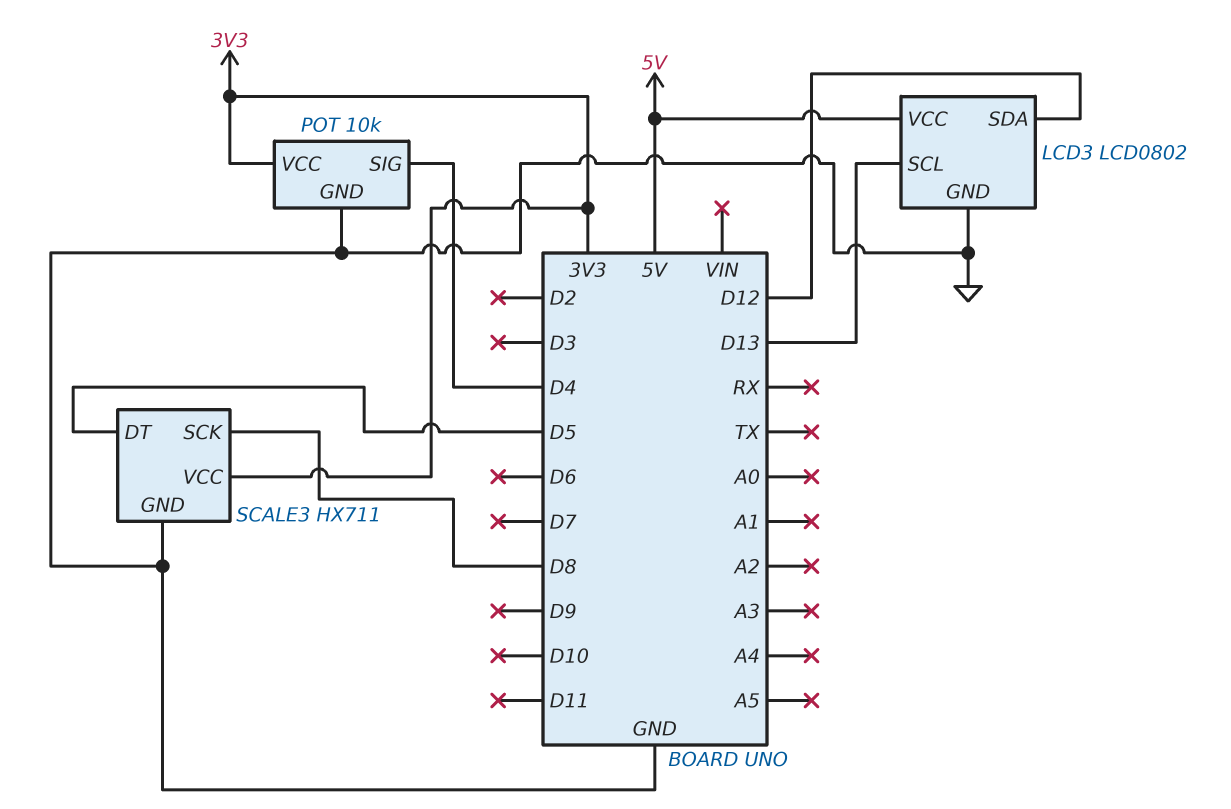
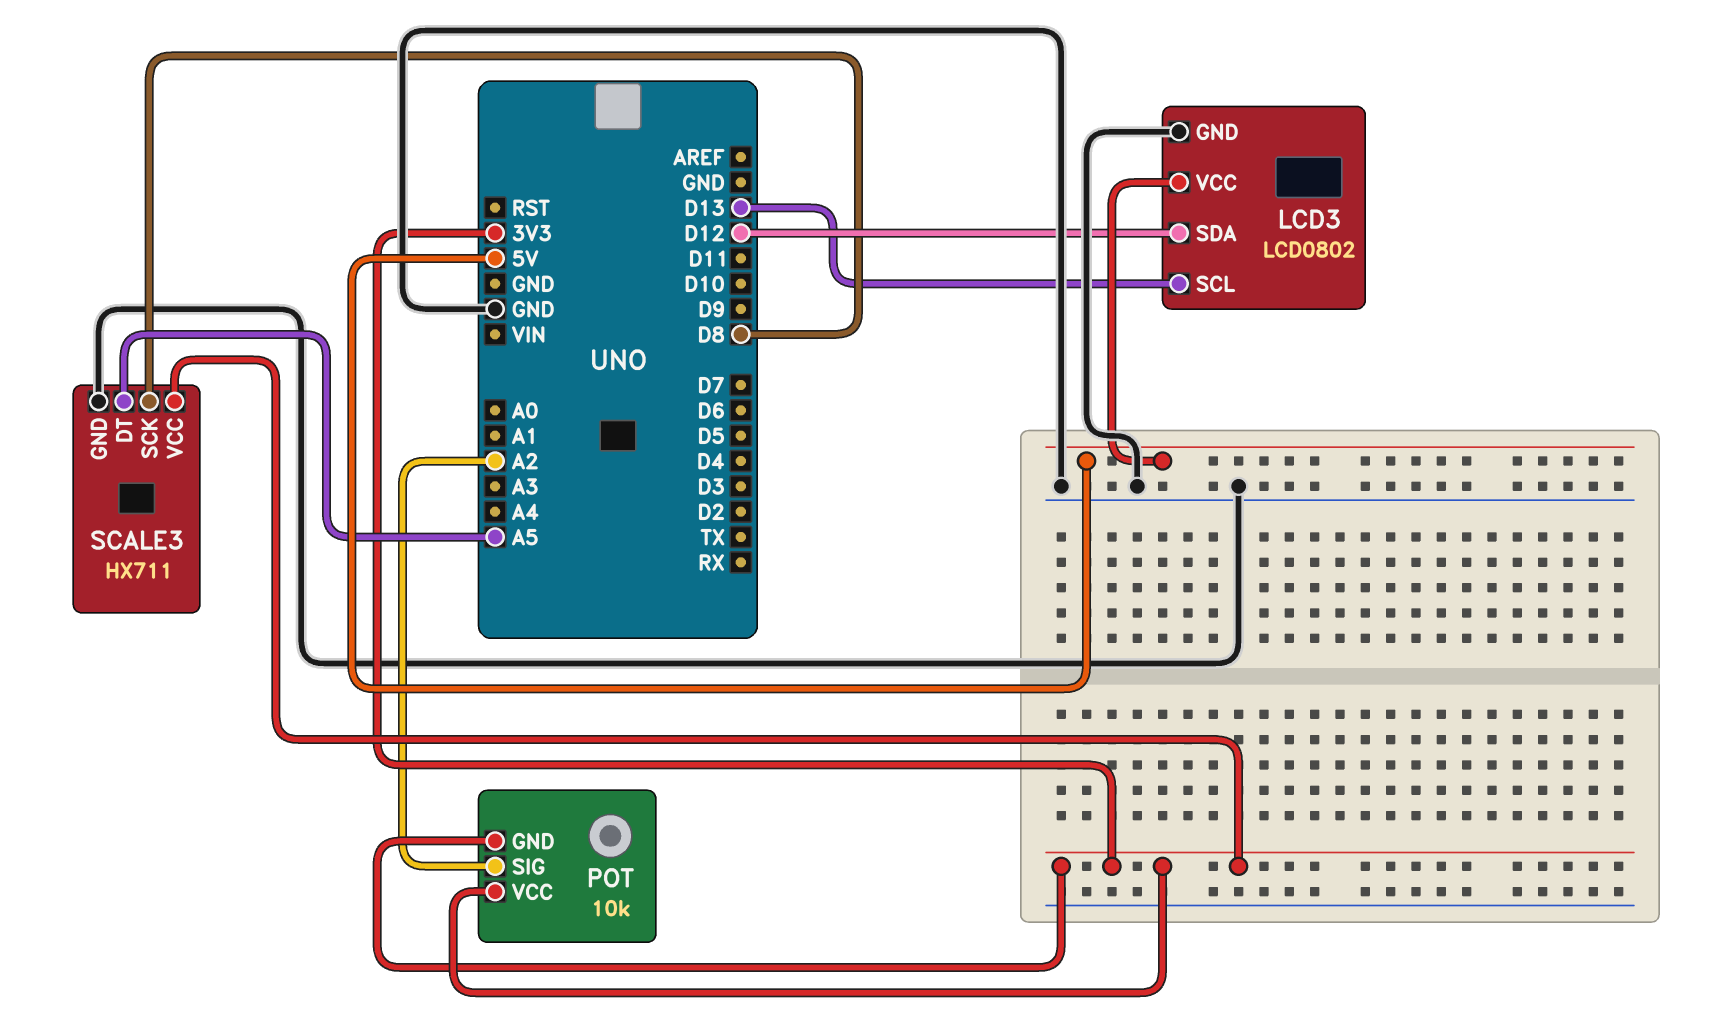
POT pin GND: GND -> 3V3
POT pin SIG: D4 -> A2
SCALE3 pin DT: D5 -> A5

